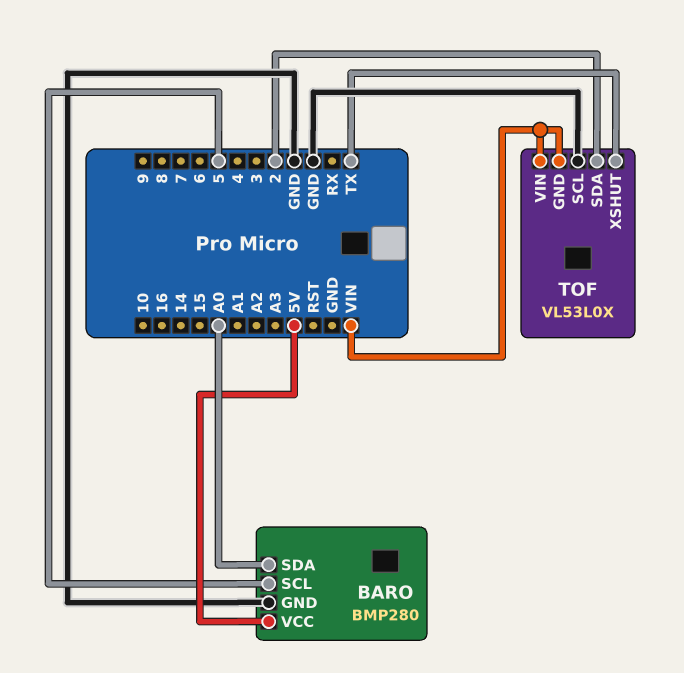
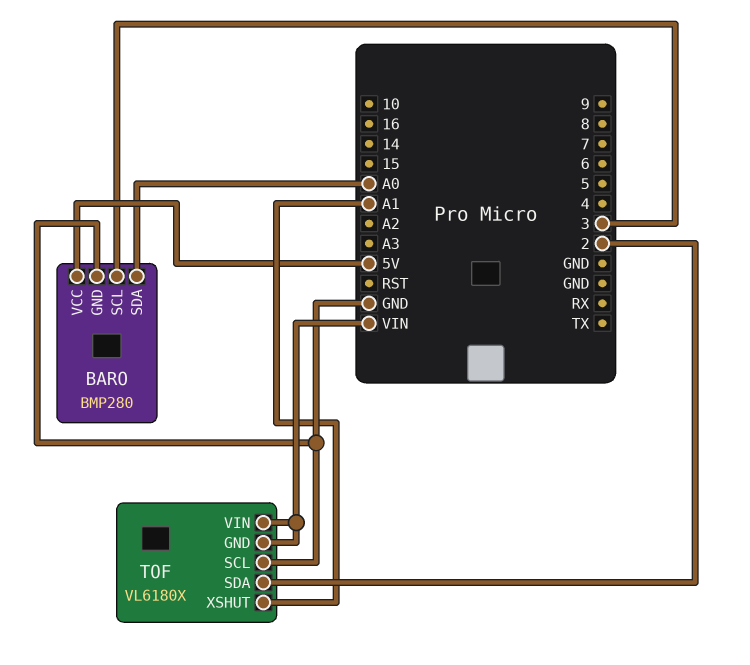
BARO pin SCL: 5 -> 3
TOF: VL53L0X -> VL6180X
TOF pin XSHUT: TX -> A1

